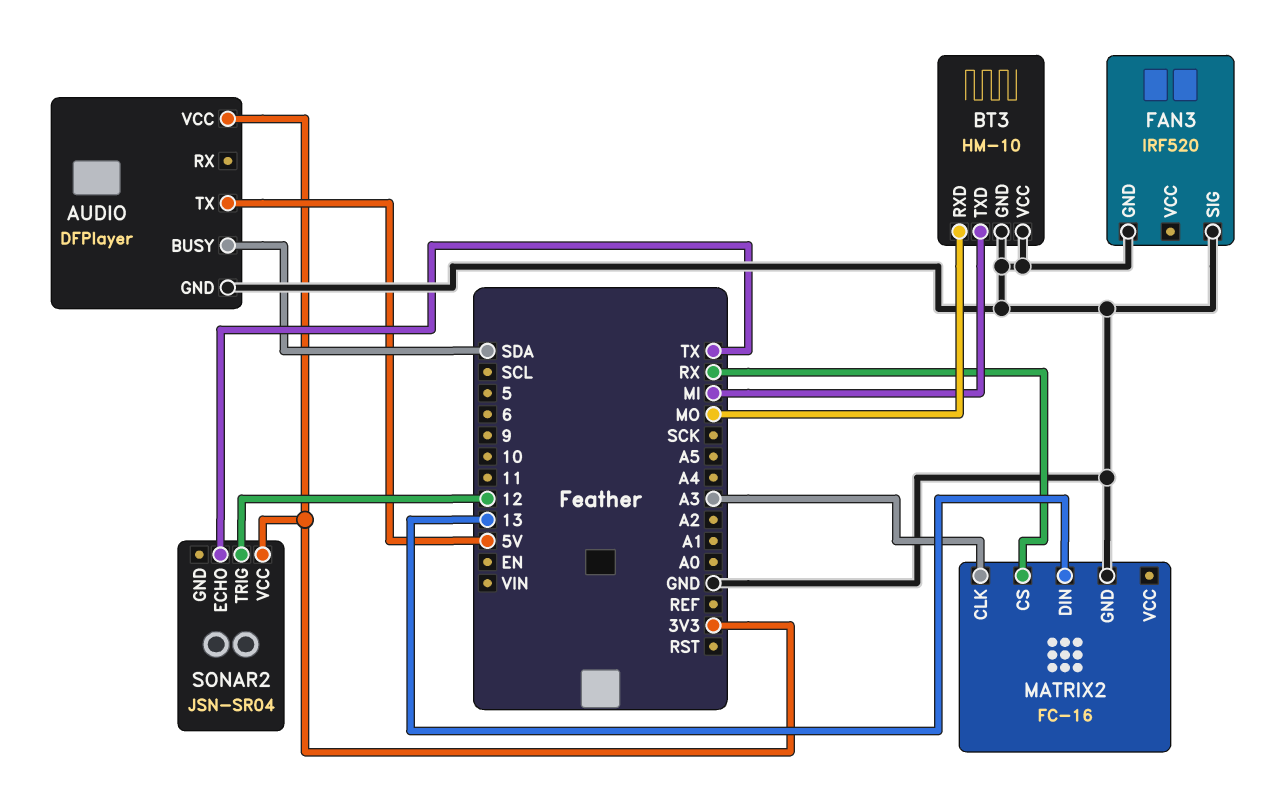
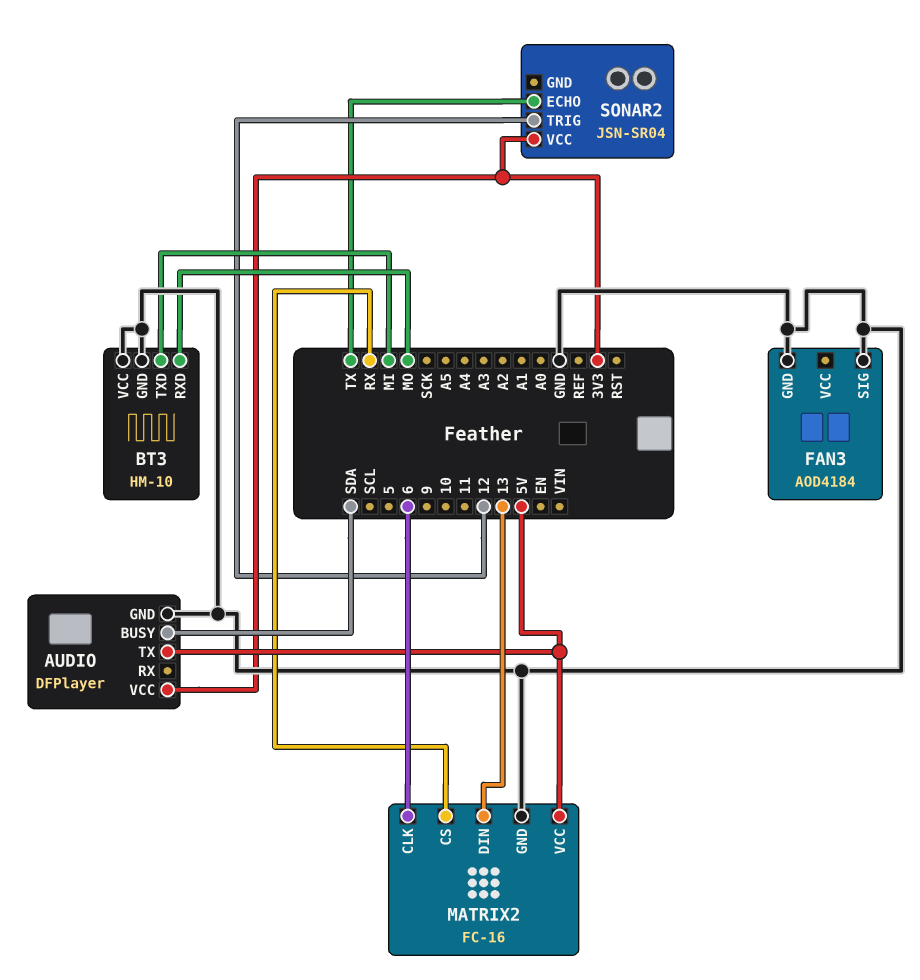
FAN3: IRF520 -> AOD4184
MATRIX2 pin CLK: A3 -> 6
MATRIX2 pin VCC: none -> 5V

